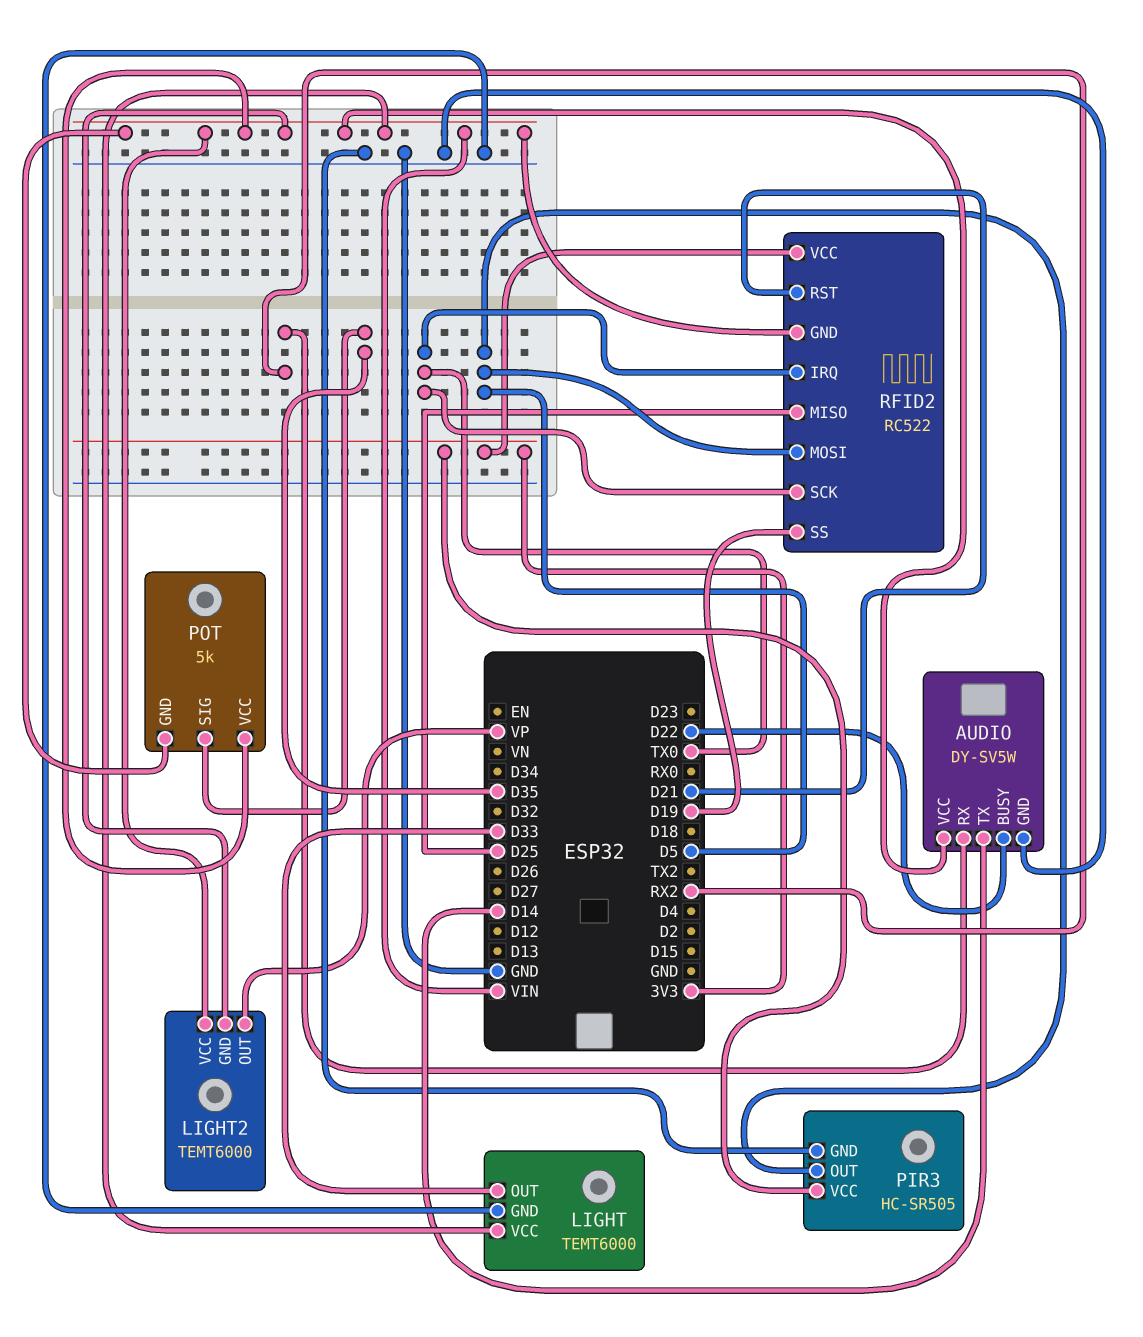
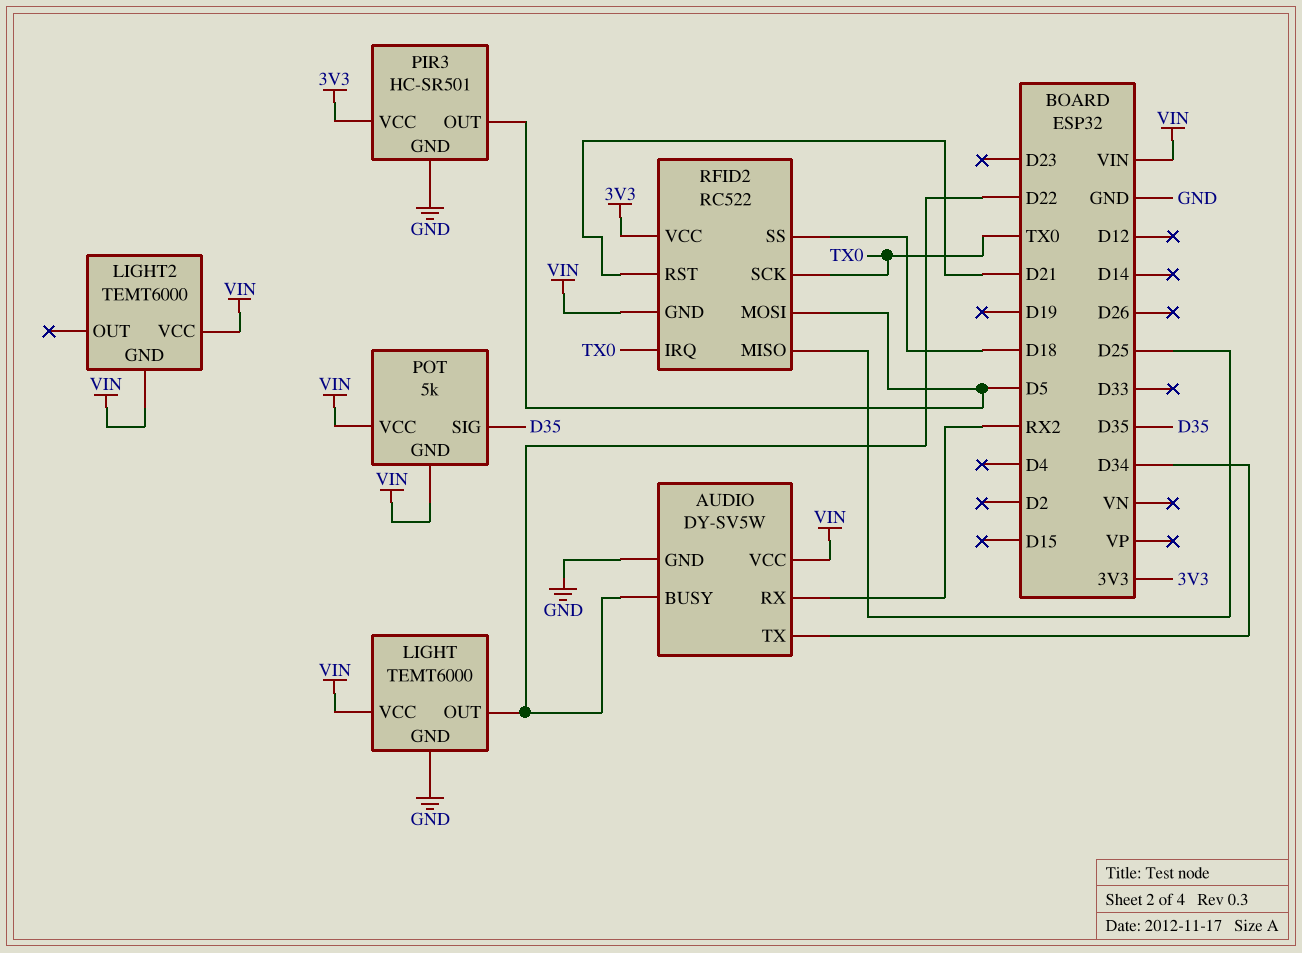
AUDIO pin TX: D14 -> D34
LIGHT pin OUT: D33 -> D22
LIGHT2 pin OUT: VP -> none
PIR3: HC-SR505 -> HC-SR501
RFID2 pin SS: D19 -> D18

